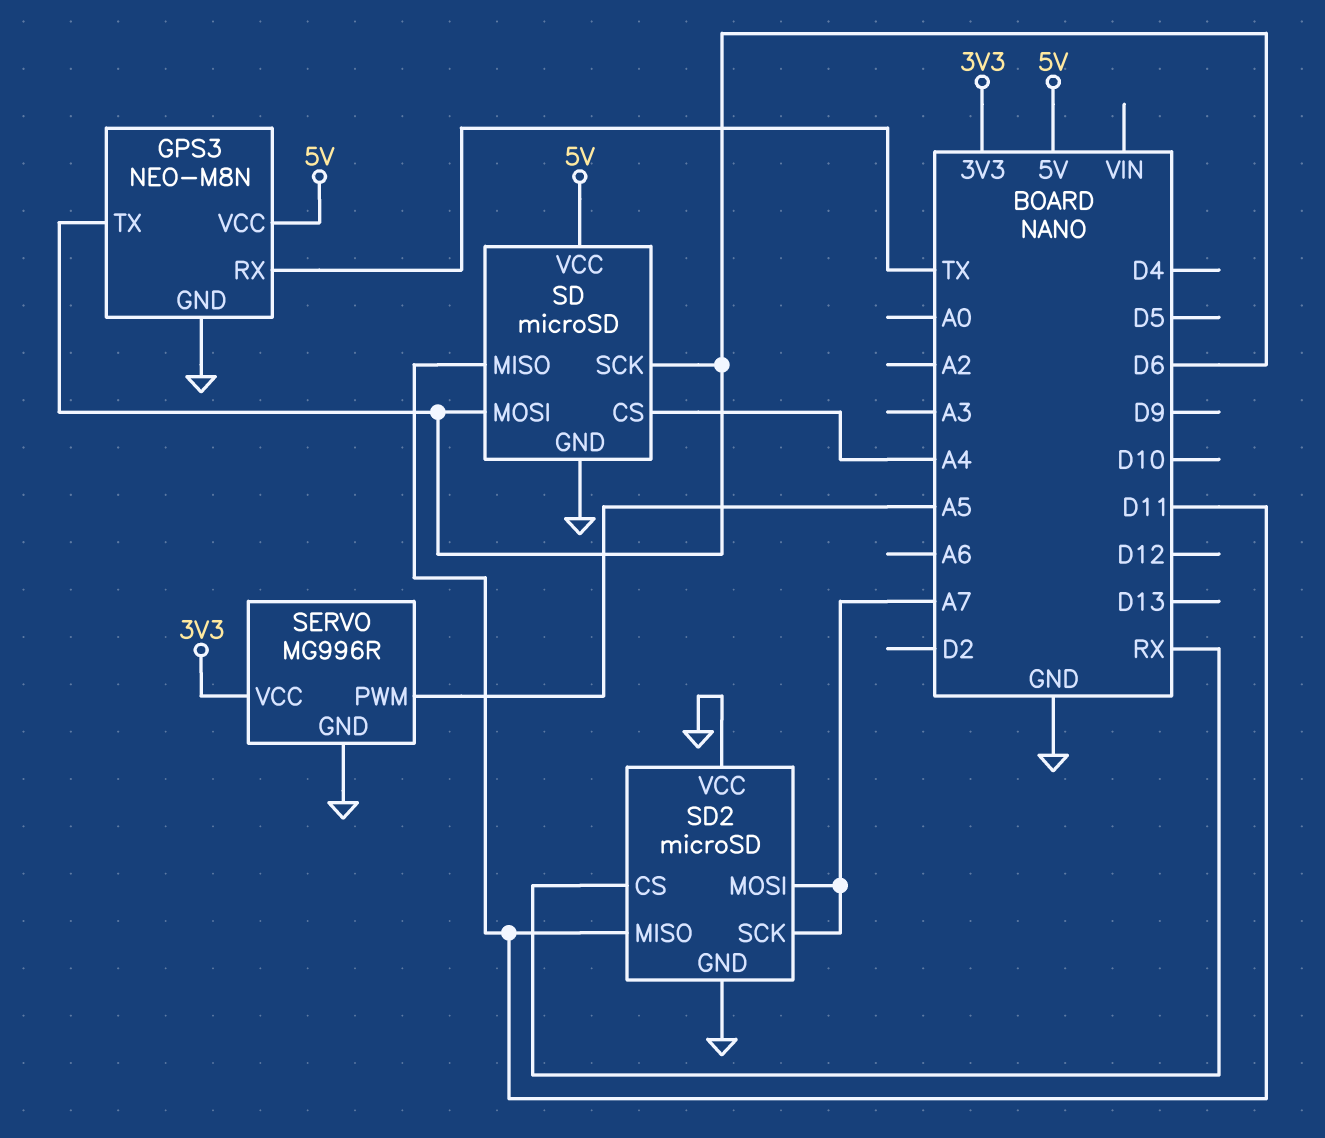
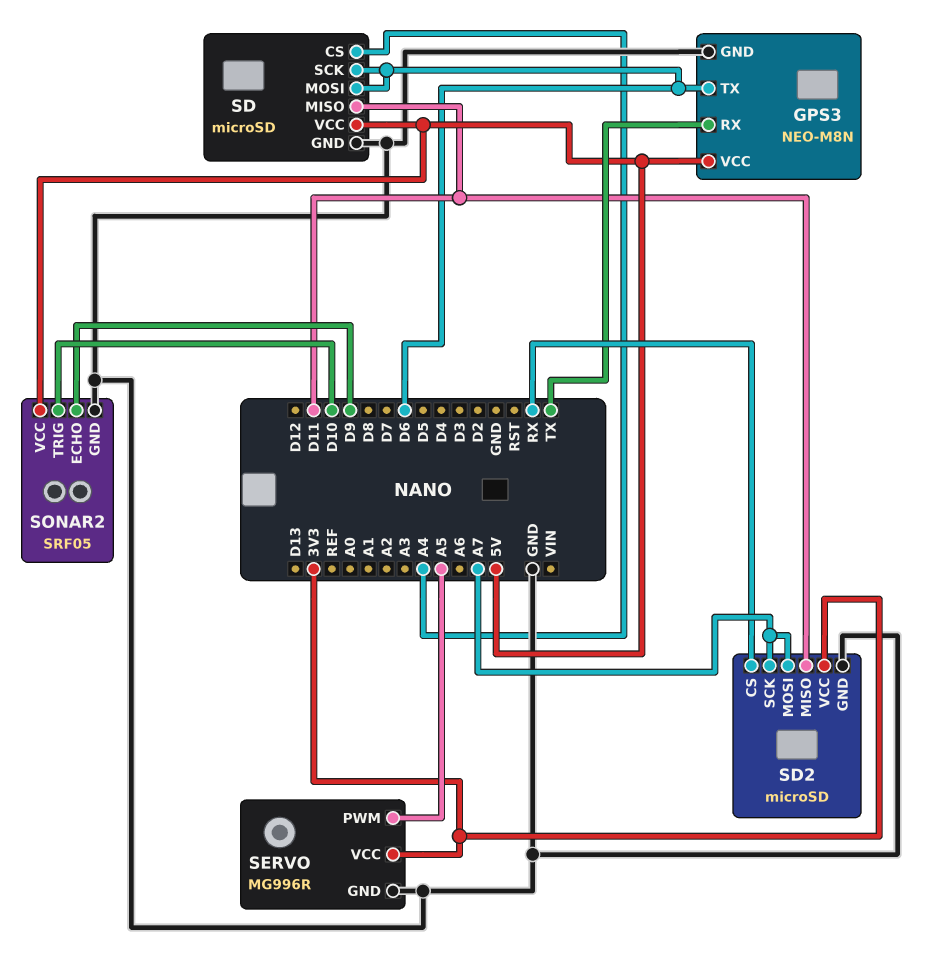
SD2 pin VCC: GND -> 3V3
SONAR2: none -> SRF05
SONAR2 pin ECHO: none -> D9
SONAR2 pin GND: none -> GND
SONAR2 pin TRIG: none -> D10
SONAR2 pin VCC: none -> 5V

